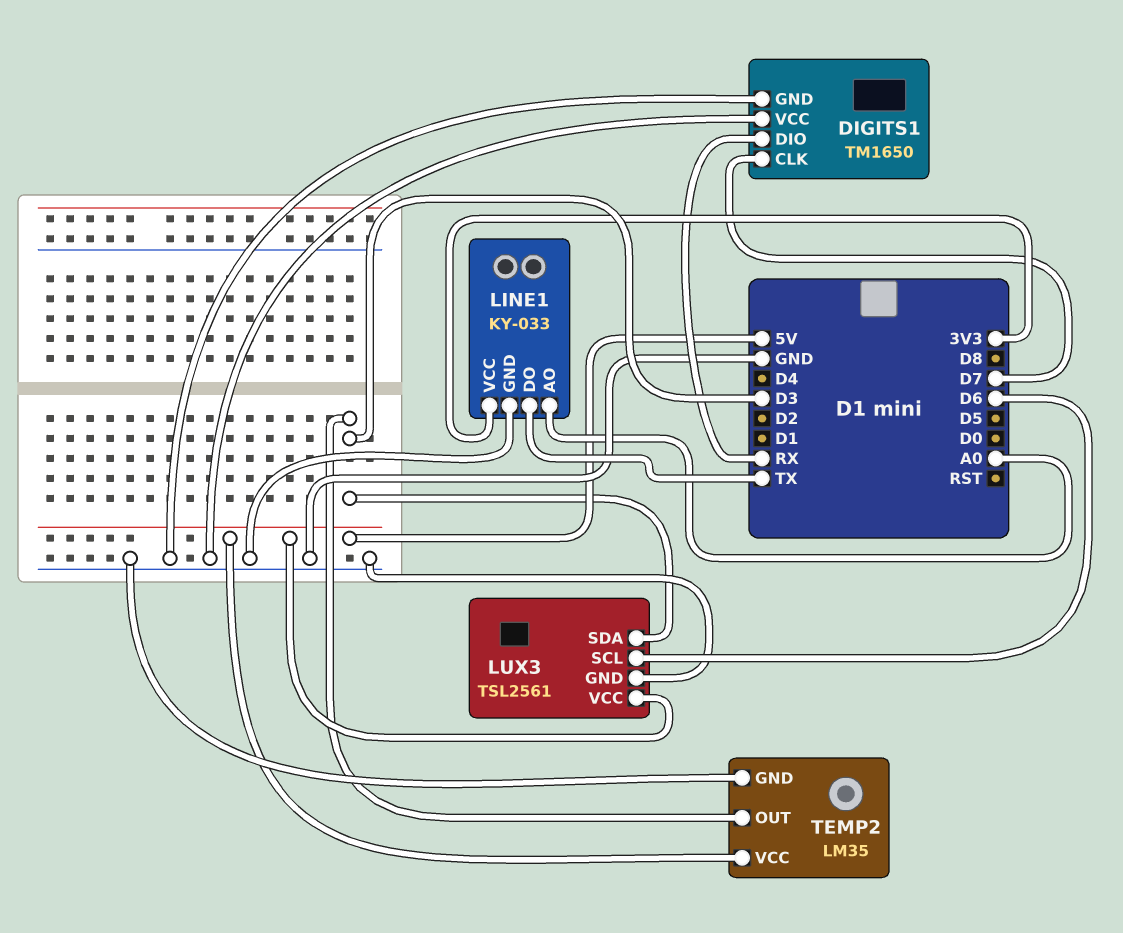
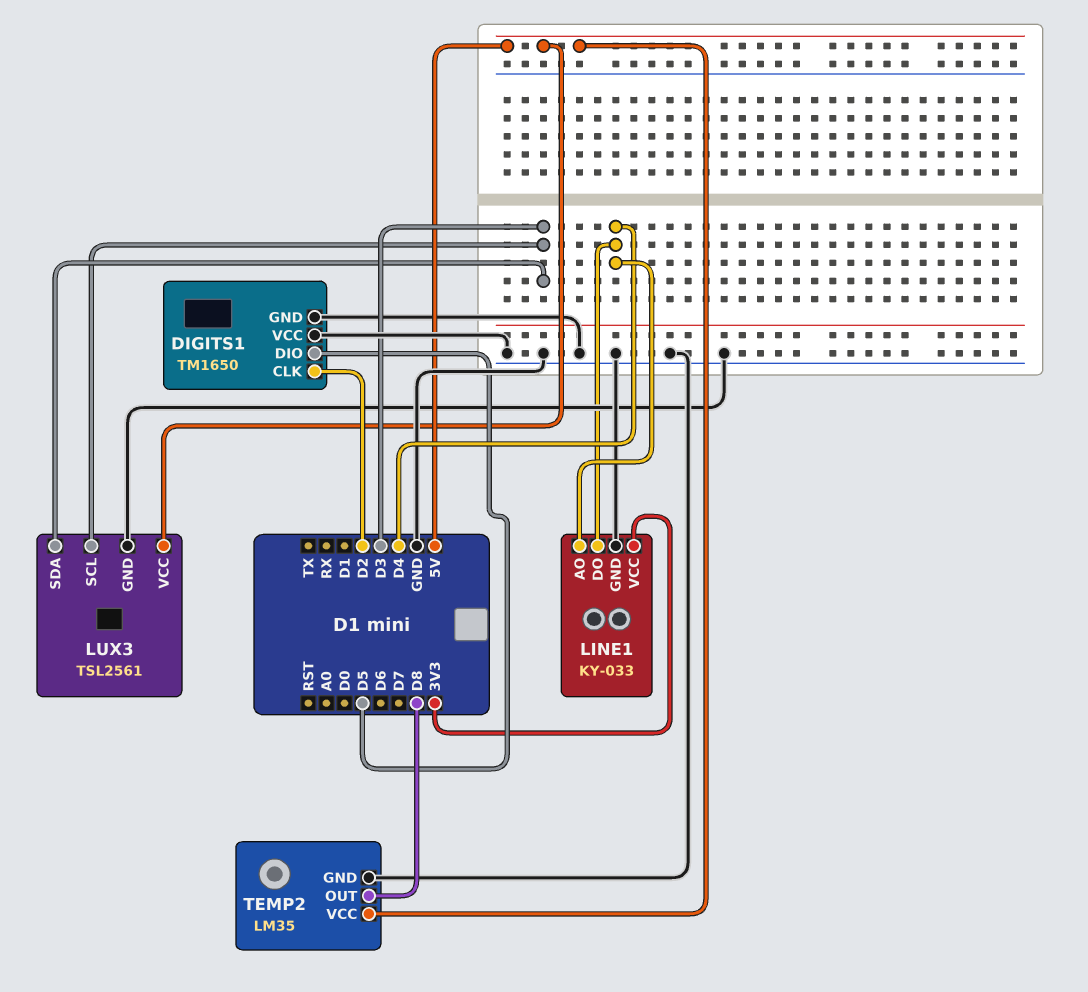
DIGITS1 pin CLK: D7 -> D2
DIGITS1 pin DIO: RX -> D5
LINE1 pin AO: A0 -> D4
LINE1 pin DO: TX -> D4
LUX3 pin SCL: D6 -> D3
TEMP2 pin OUT: D3 -> D8

